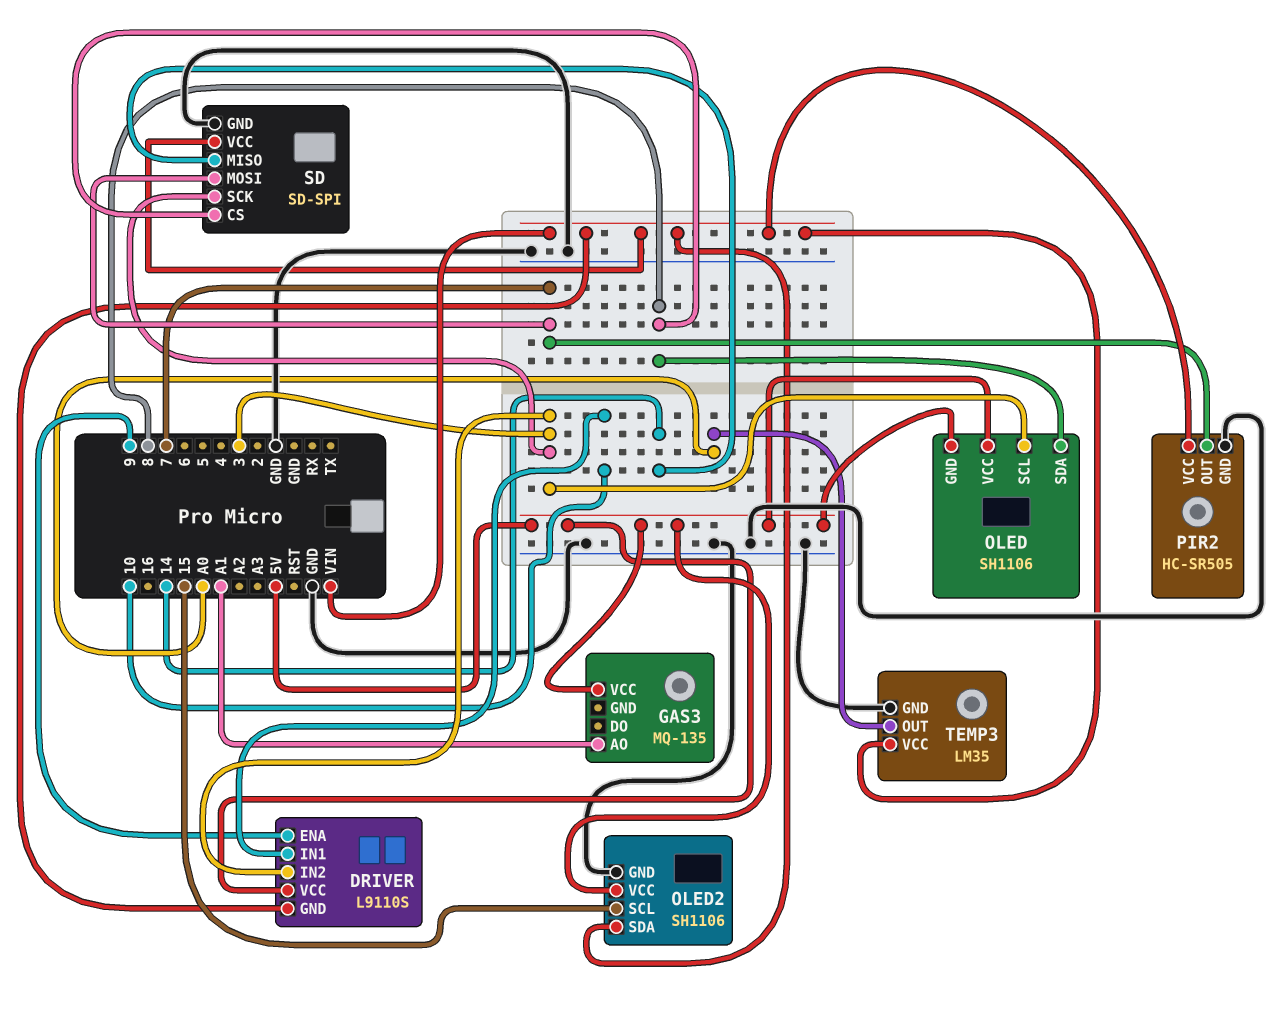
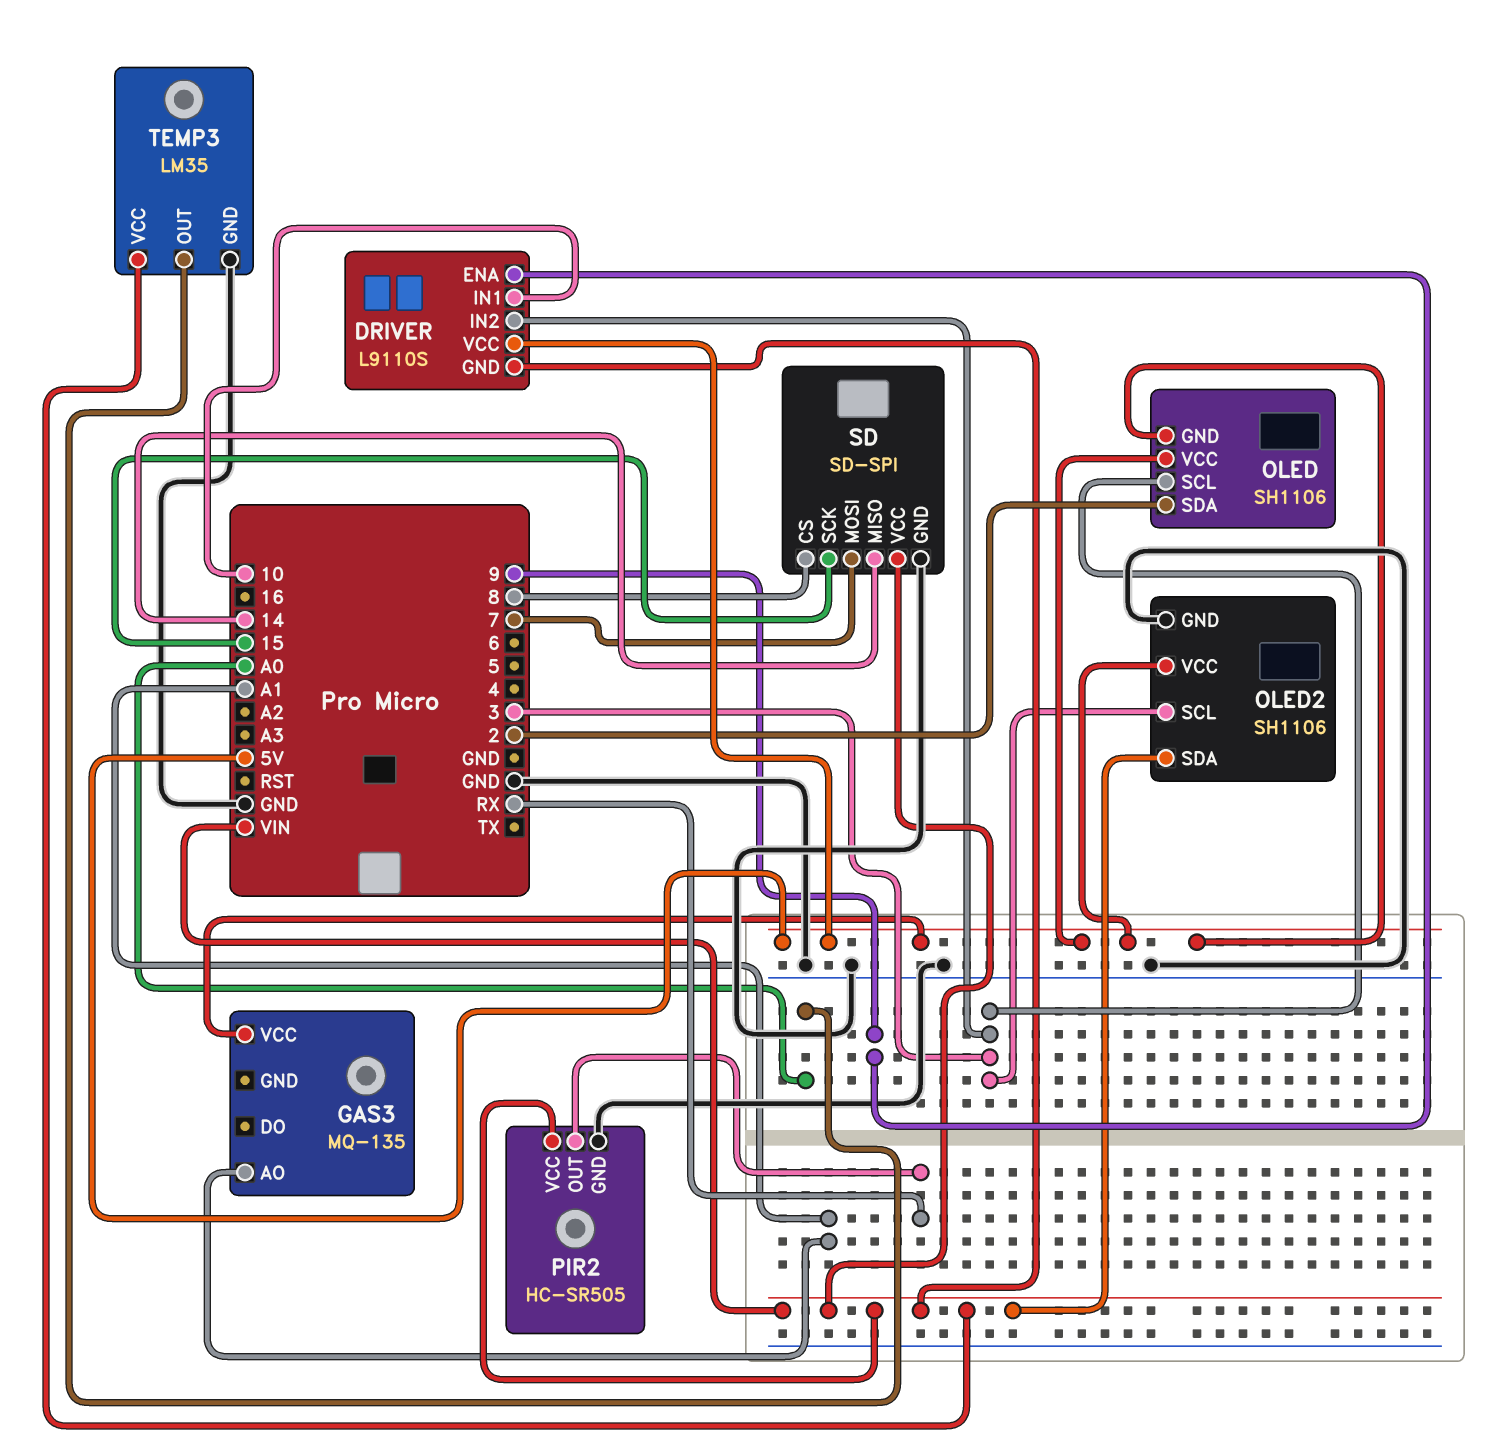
OLED pin SDA: 8 -> 2
OLED2 pin SCL: 15 -> 3
PIR2 pin OUT: 7 -> RX
SD pin SCK: 3 -> 15

